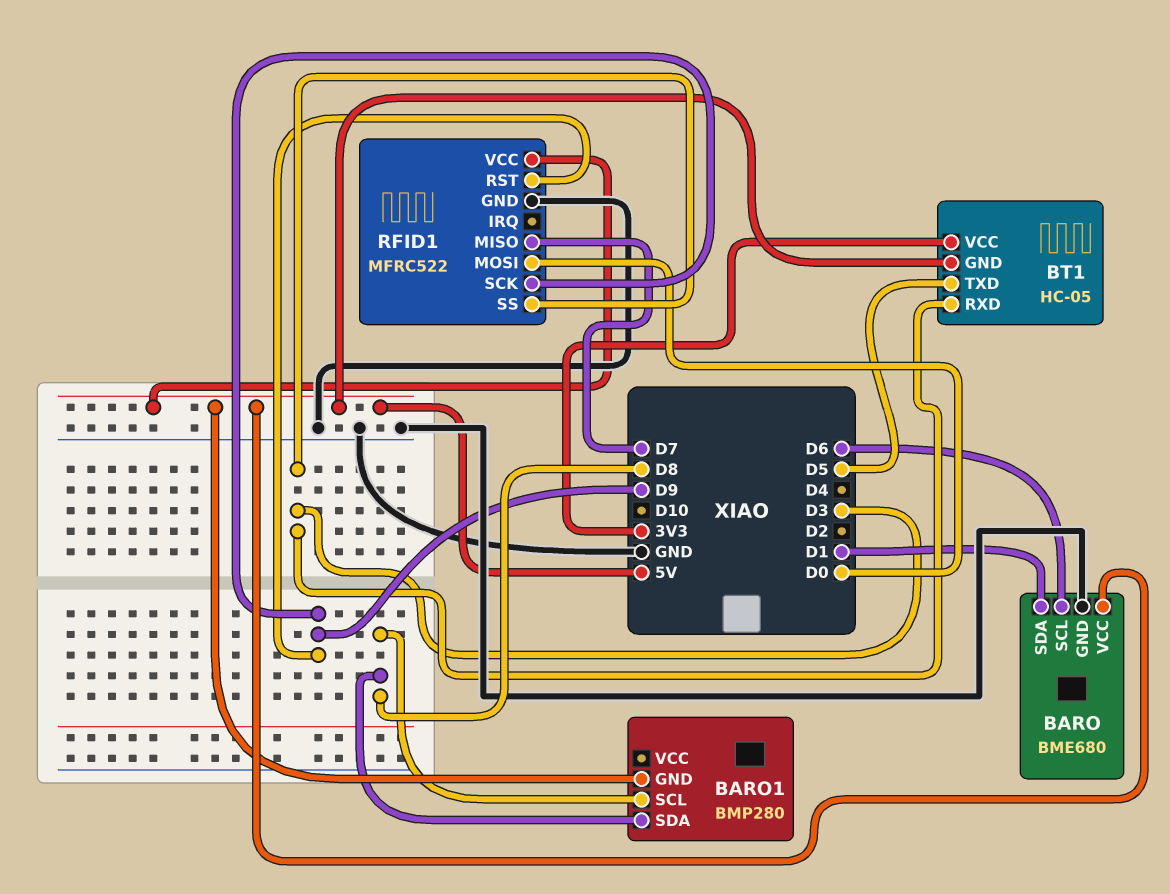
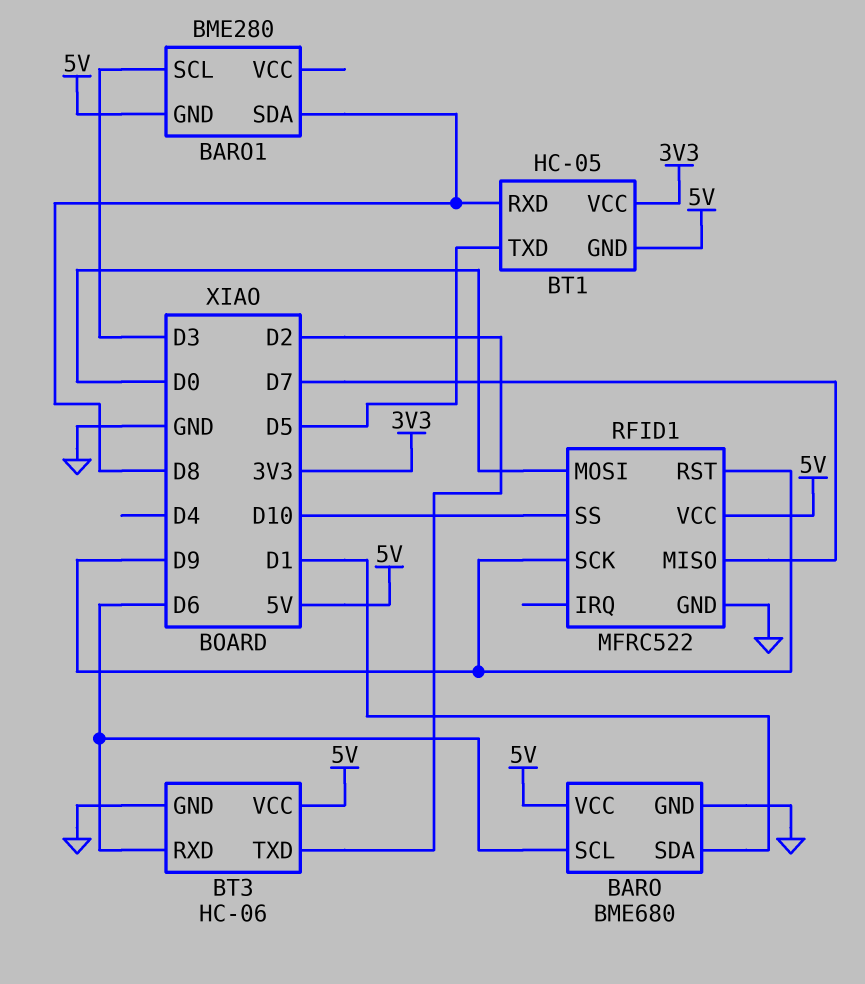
BARO1: BMP280 -> BME280
BARO1 pin SCL: D8 -> D3
BT1 pin RXD: D3 -> D8
BT3: none -> HC-06
BT3 pin GND: none -> GND
BT3 pin RXD: none -> D6
BT3 pin TXD: none -> D2
BT3 pin VCC: none -> 5V
RFID1 pin SS: D3 -> D10

